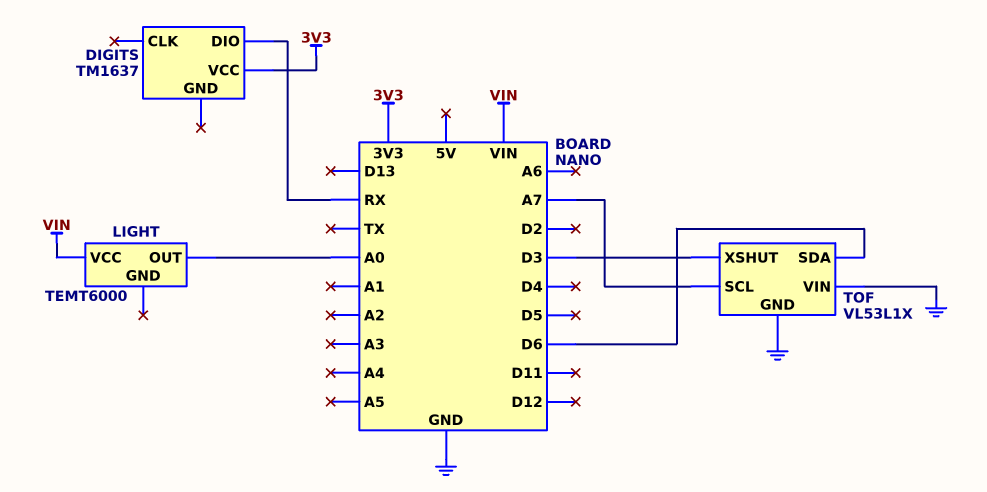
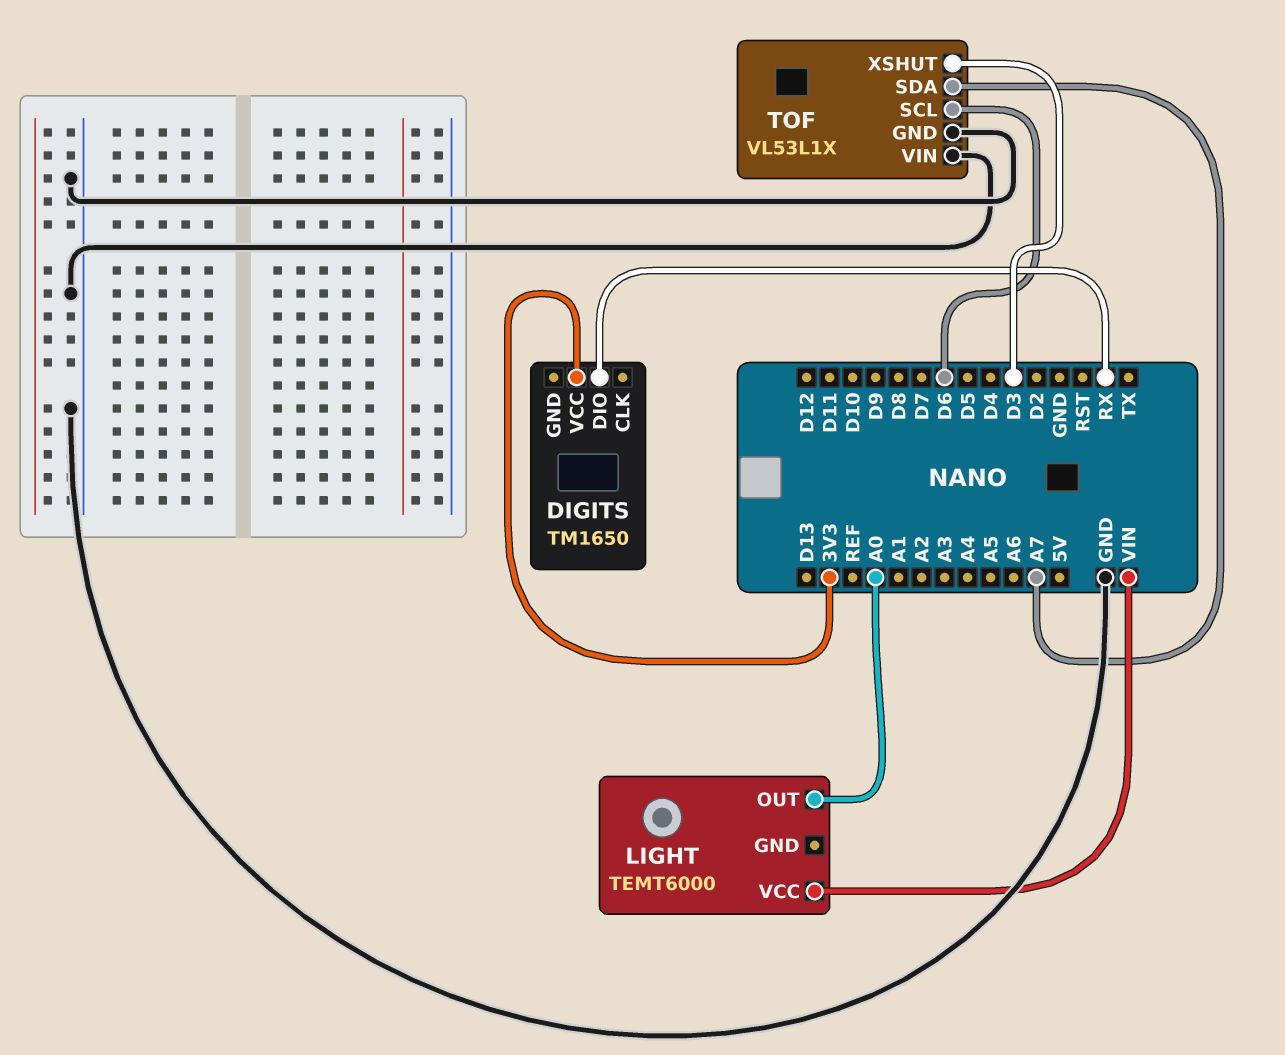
DIGITS: TM1637 -> TM1650
TOF pin SCL: A7 -> D6
TOF pin SDA: D6 -> A7

